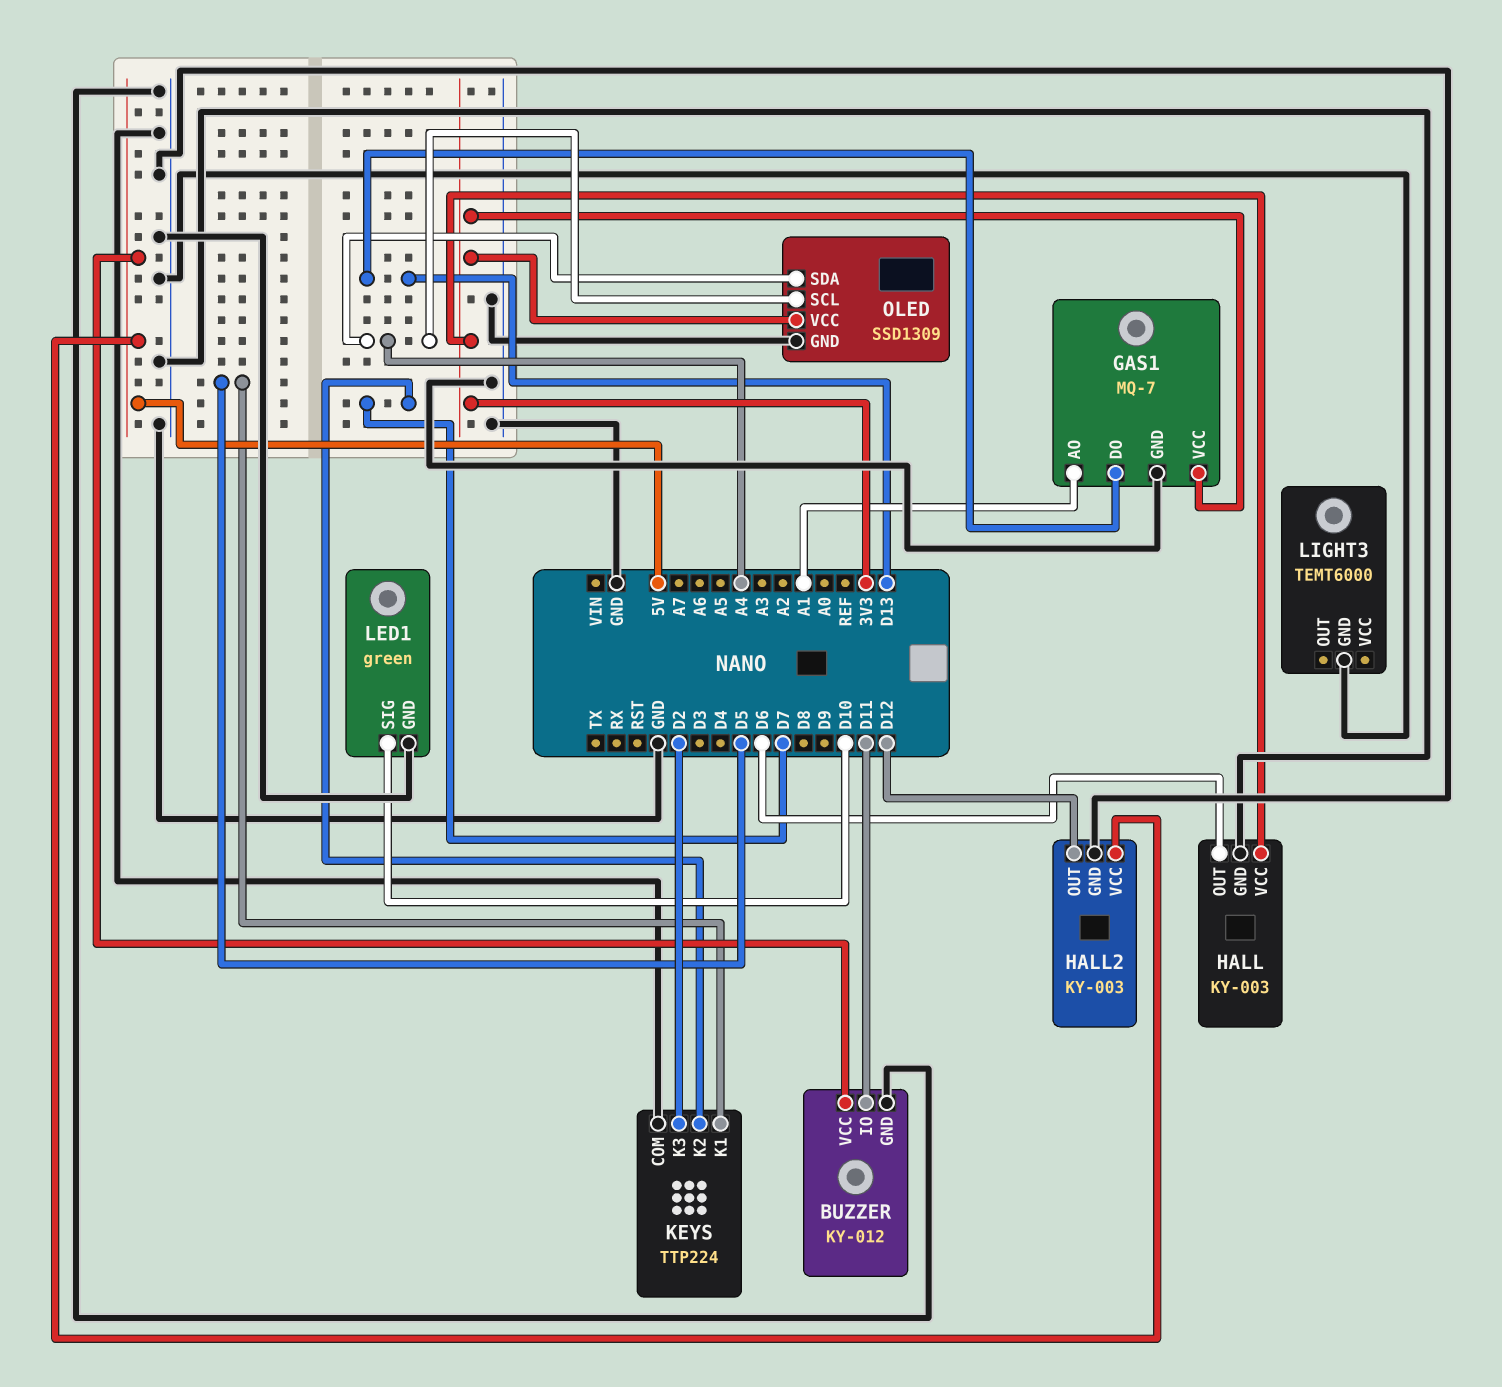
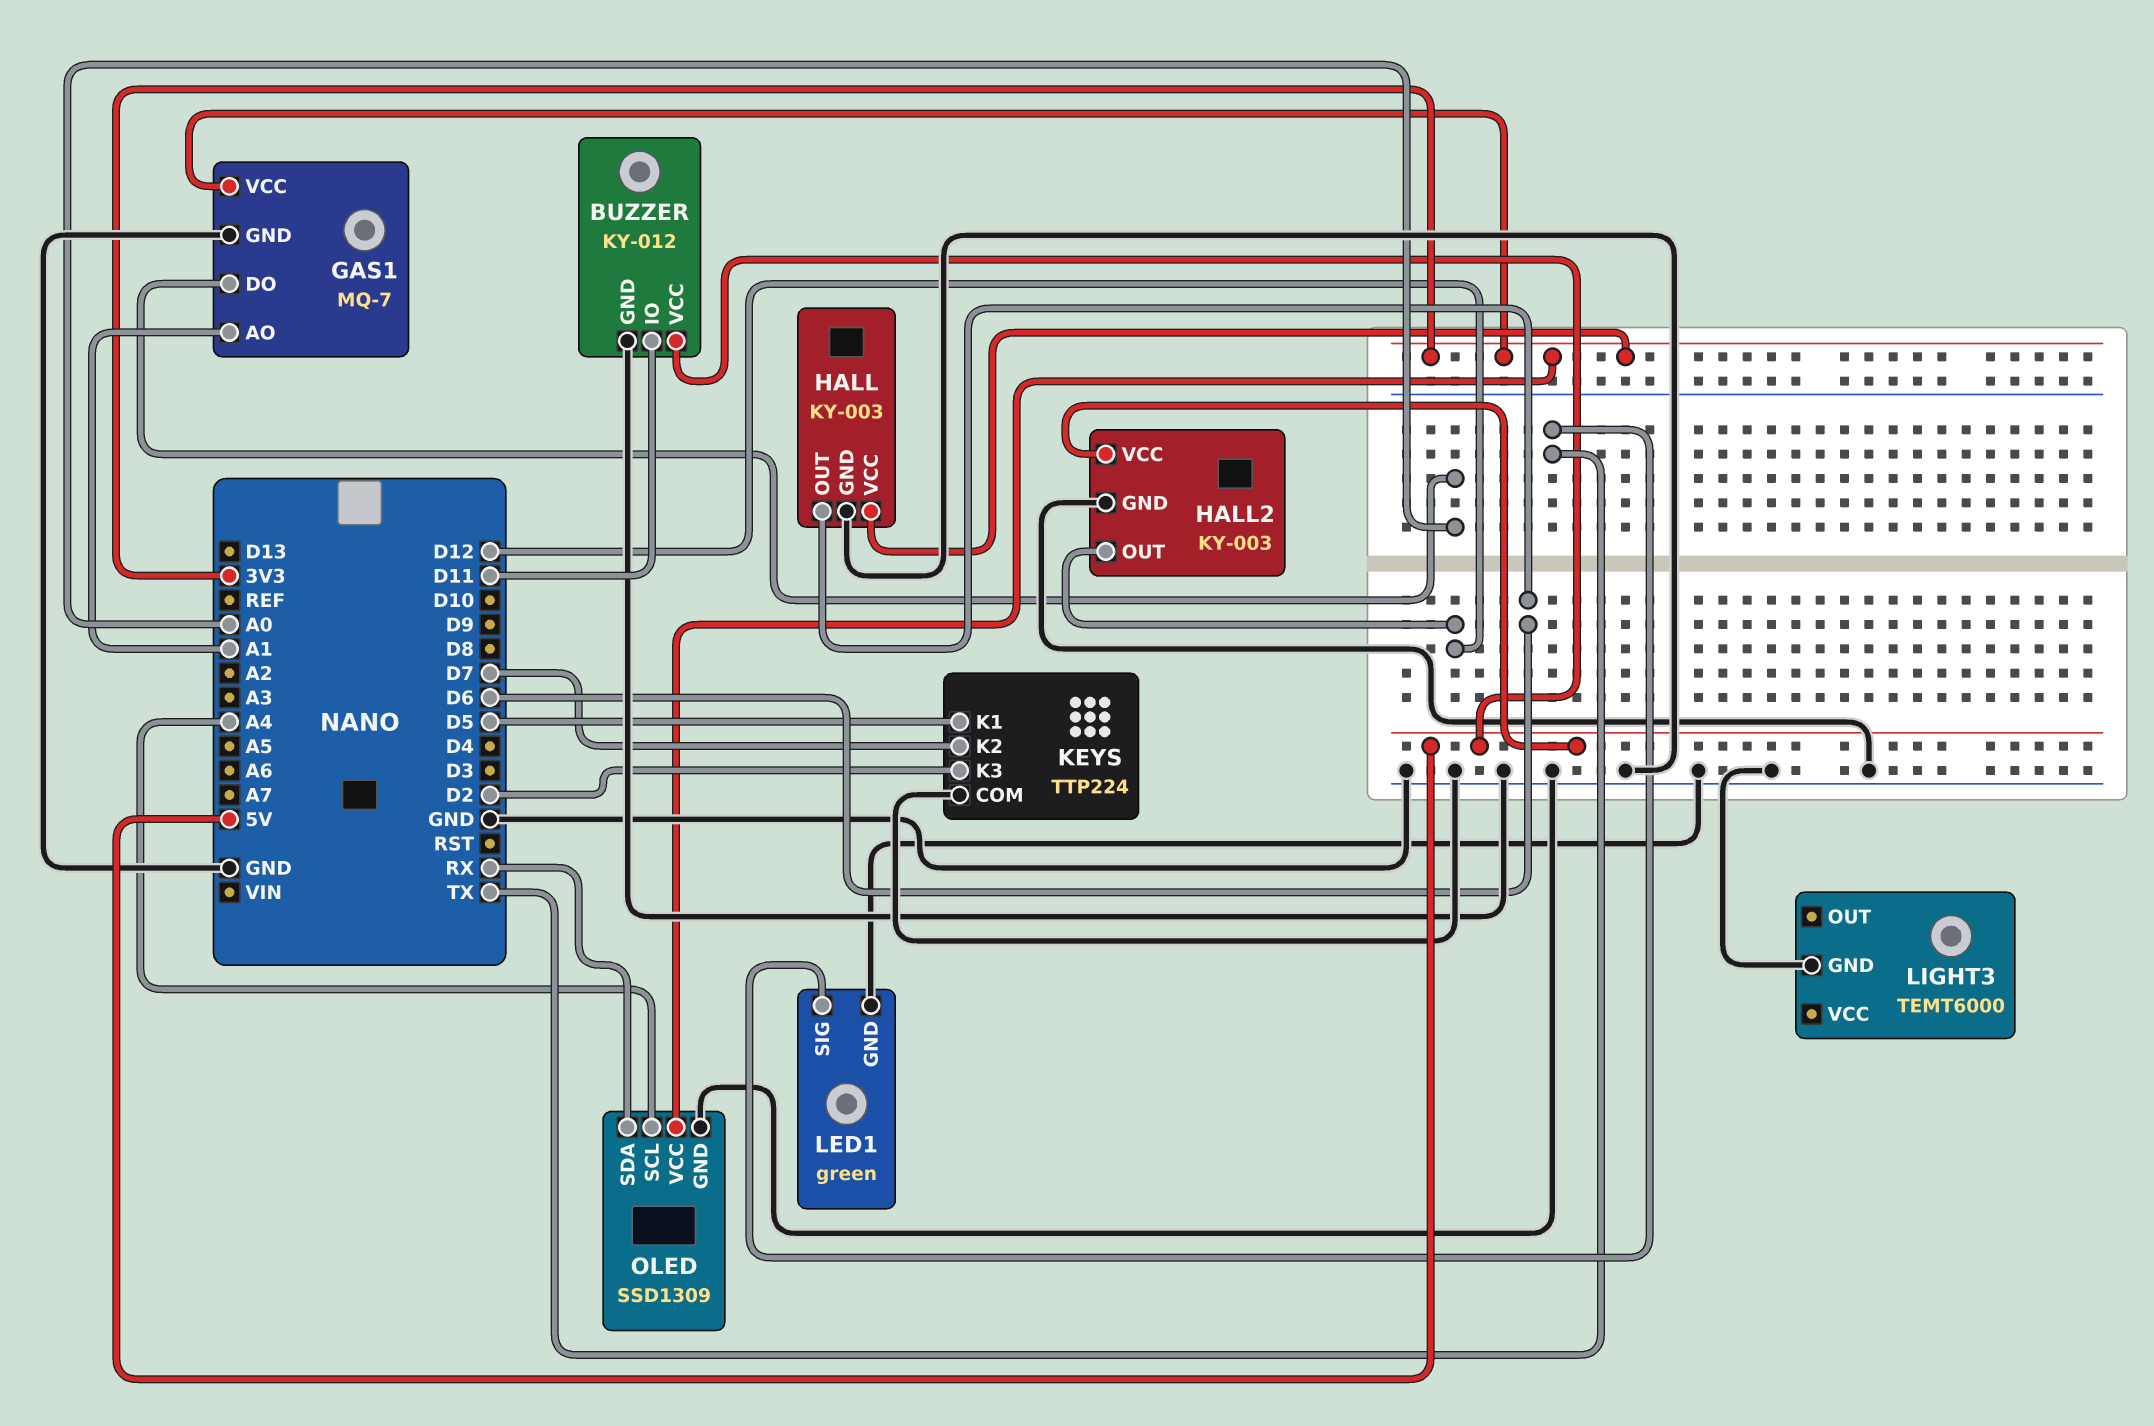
GAS1 pin DO: D13 -> A0
LED1 pin SIG: D10 -> TX
OLED pin SDA: A4 -> RX

